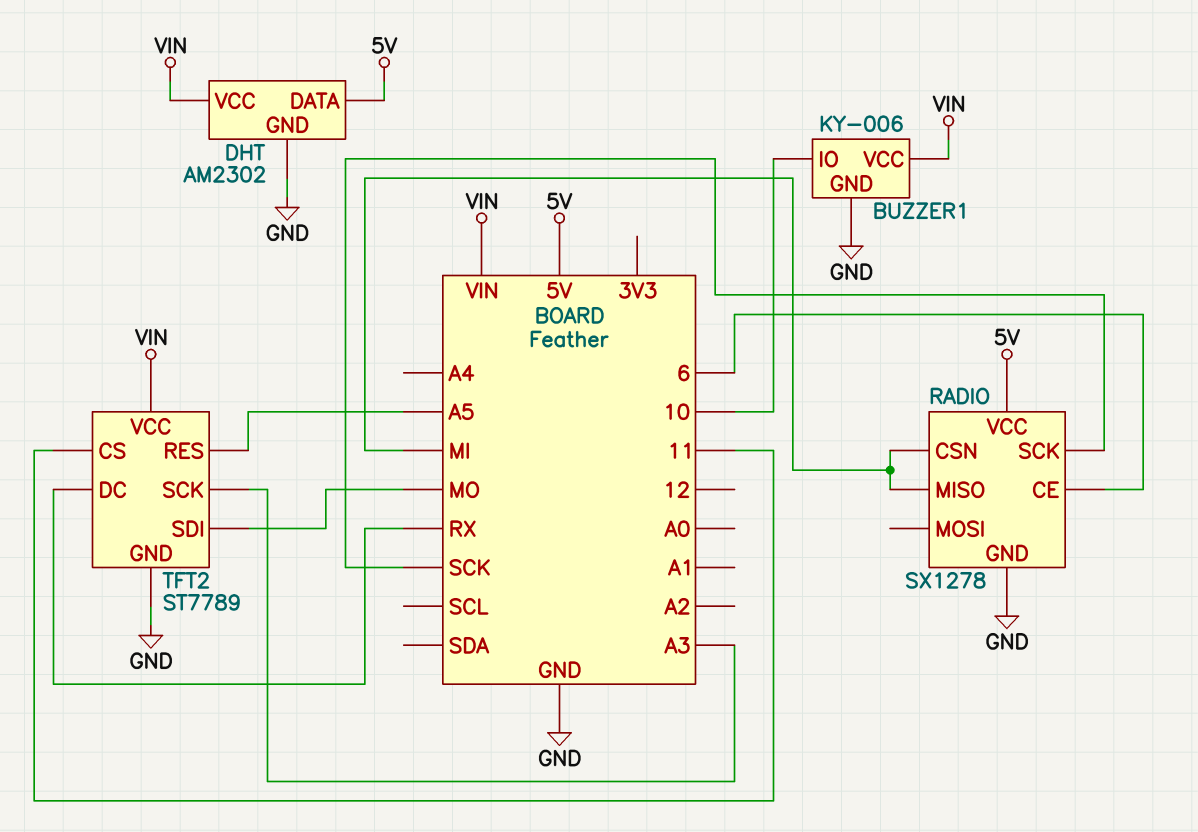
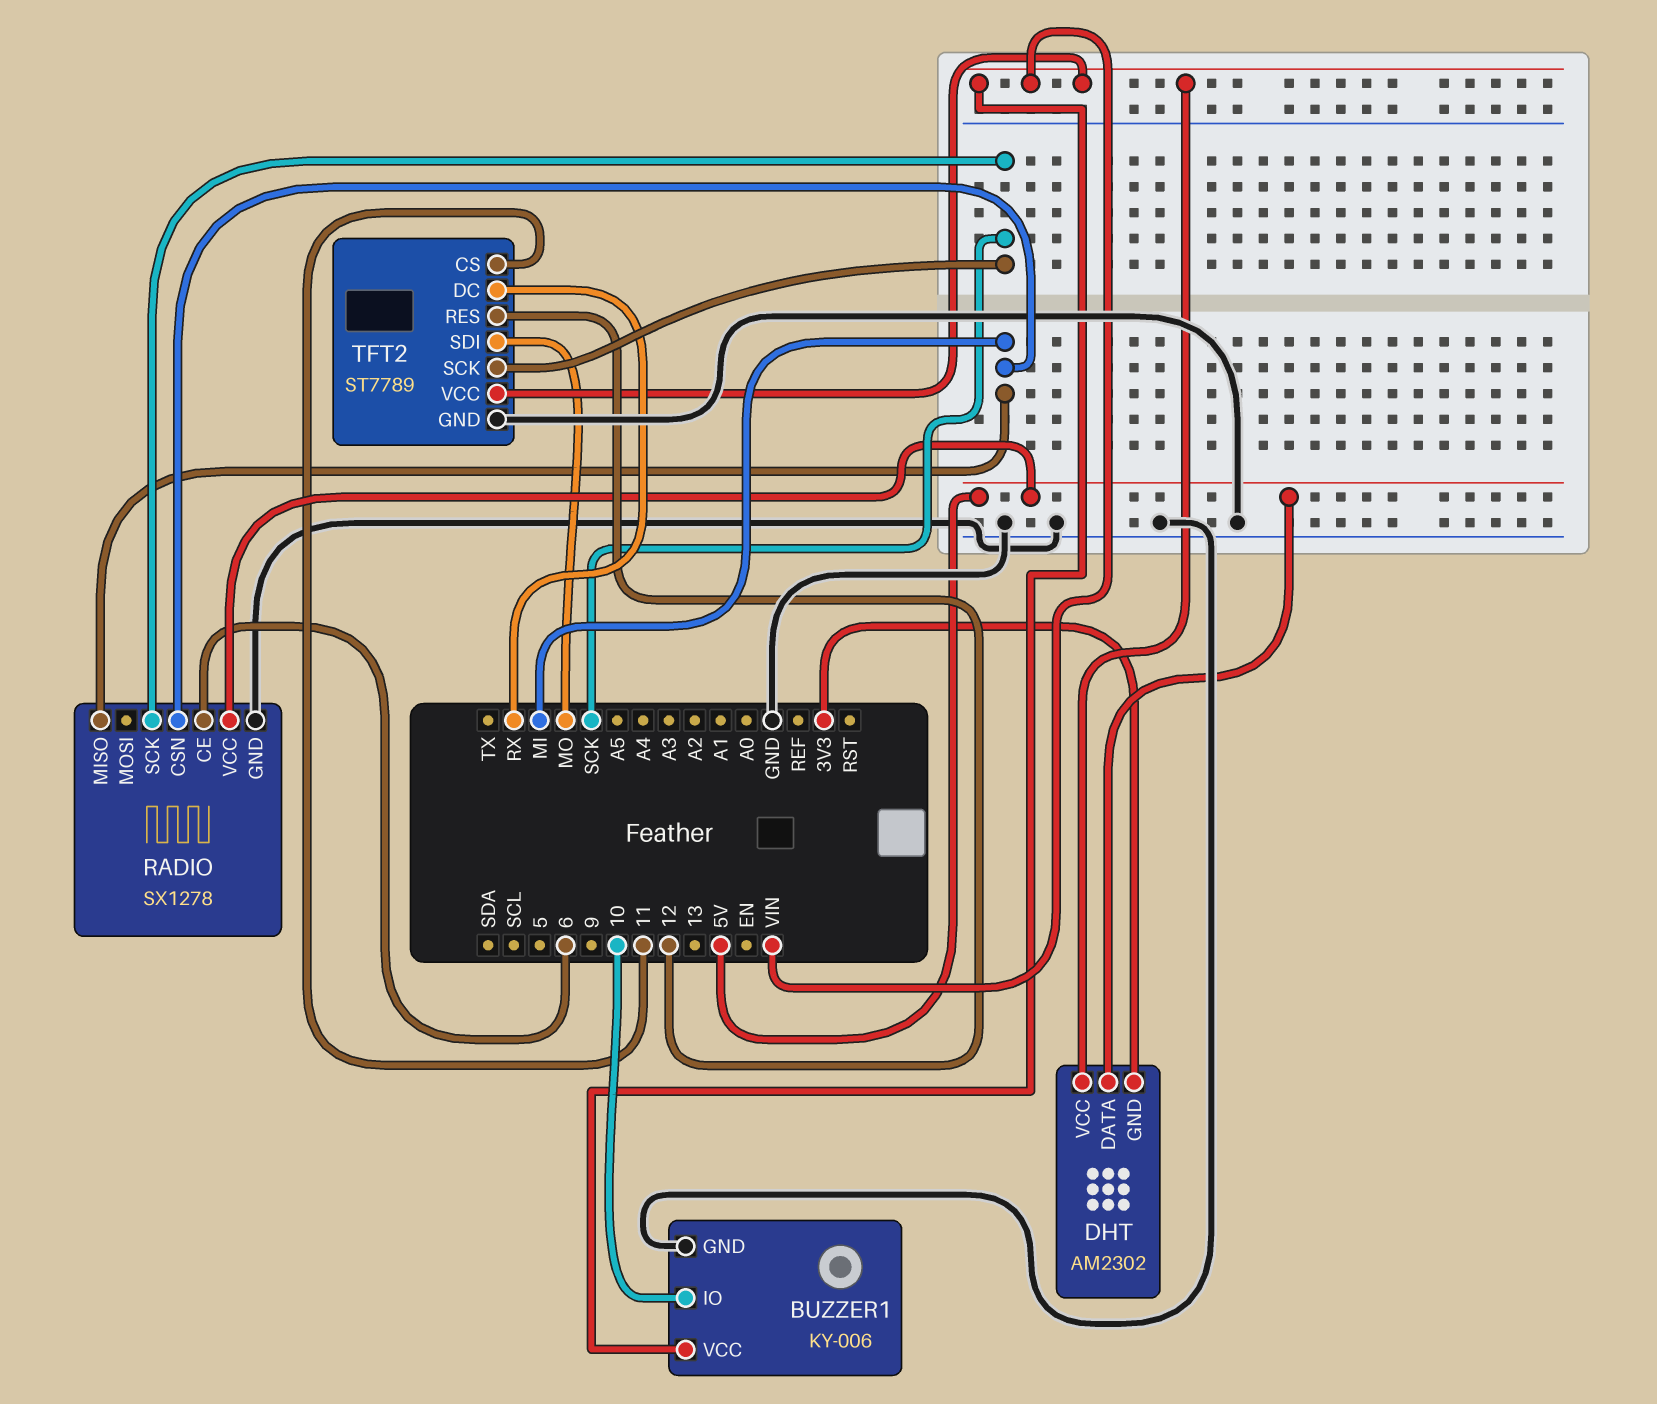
DHT pin GND: GND -> 3V3
TFT2 pin RES: A5 -> 12
TFT2 pin SCK: A3 -> SCK

